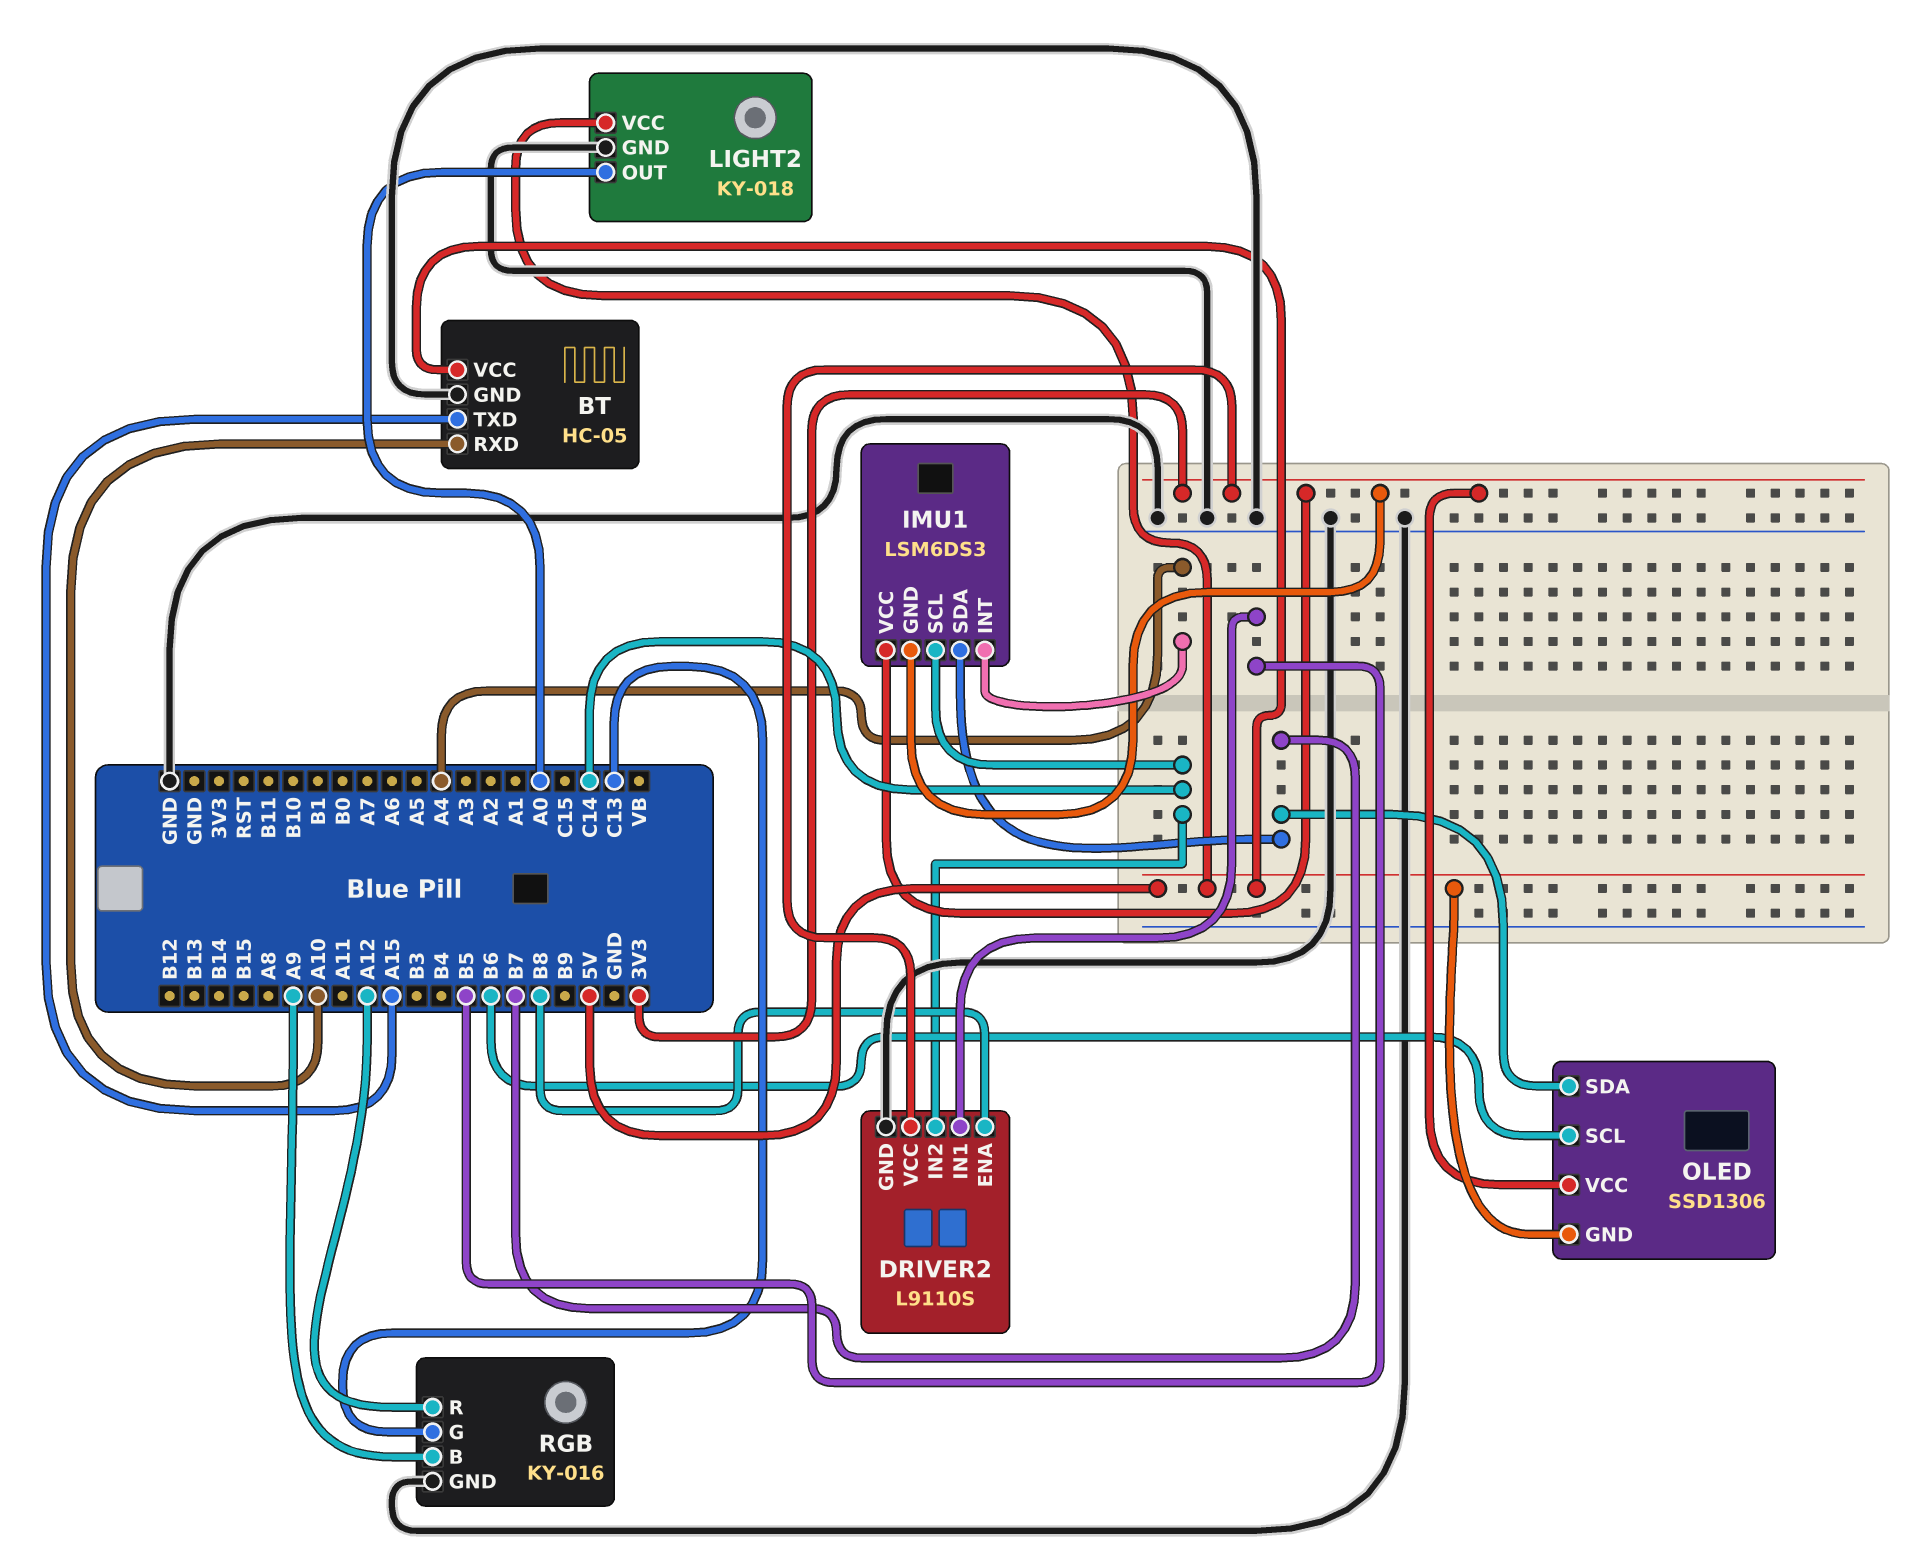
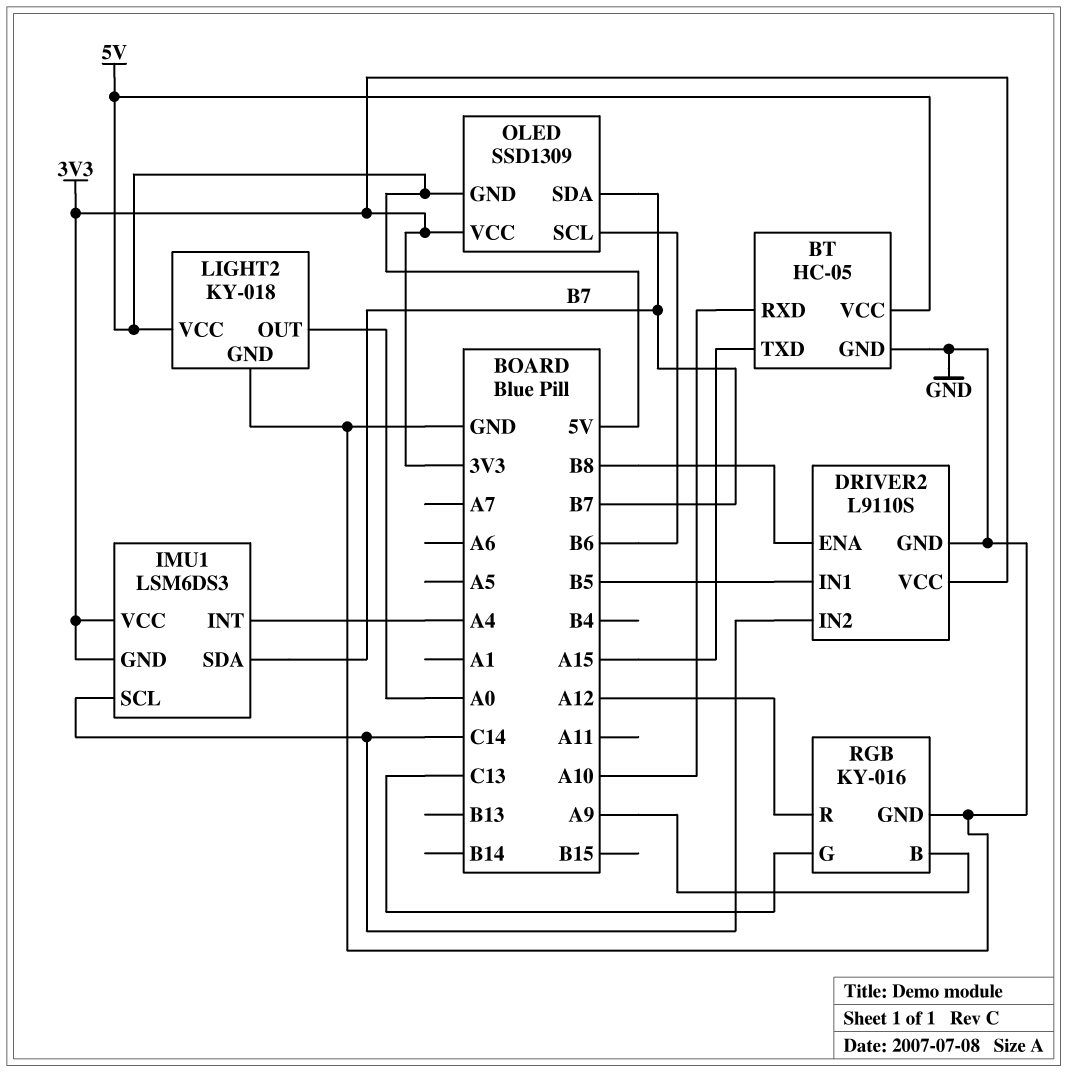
OLED: SSD1306 -> SSD1309

